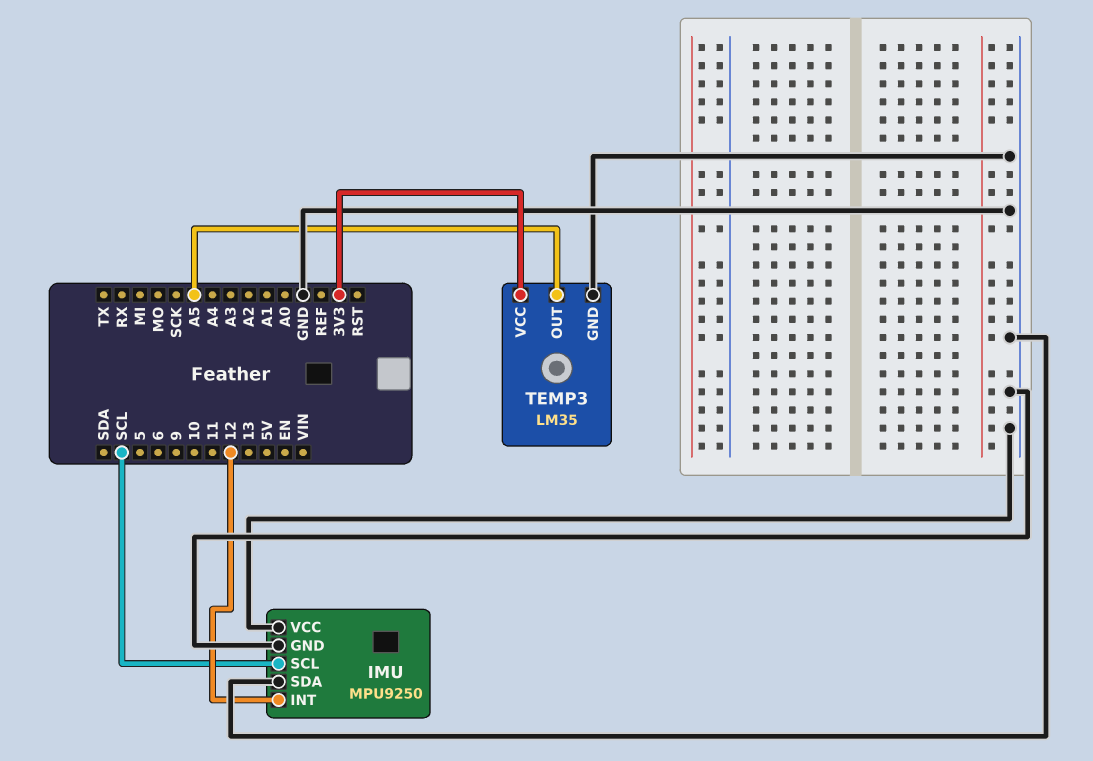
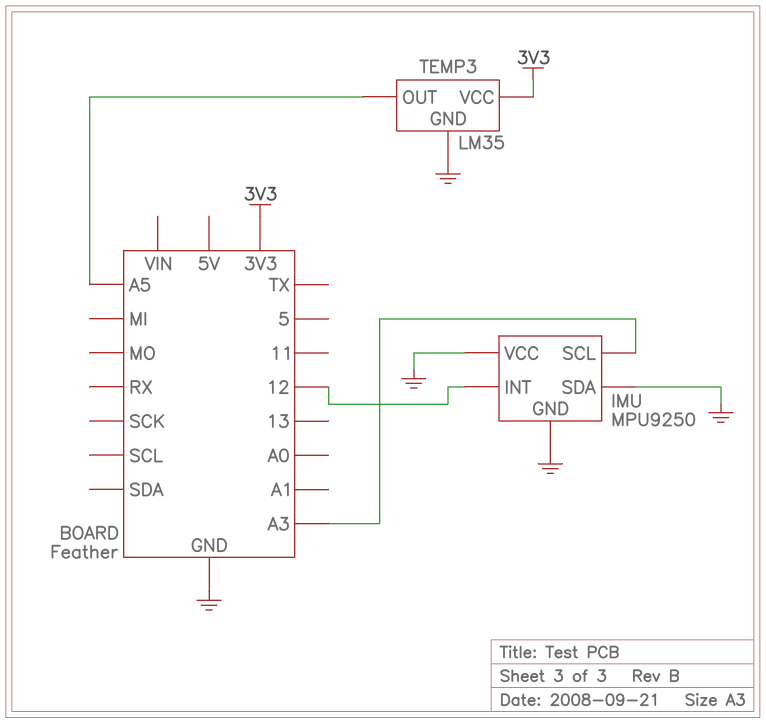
IMU pin SCL: SCL -> A3

